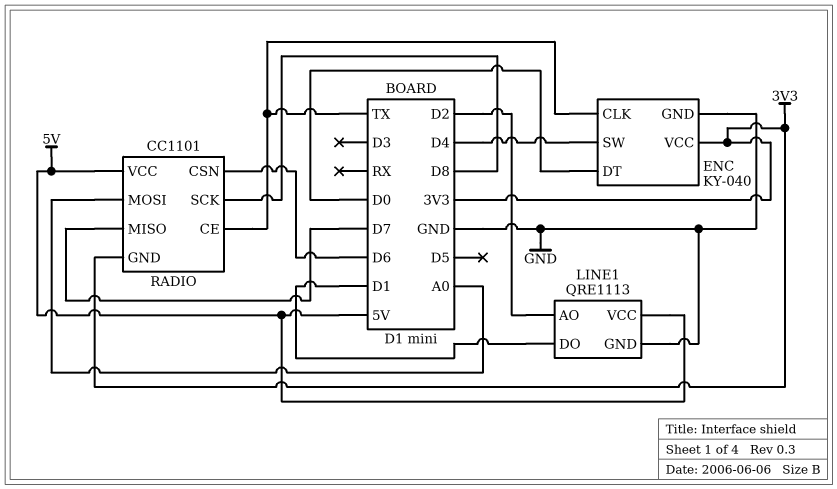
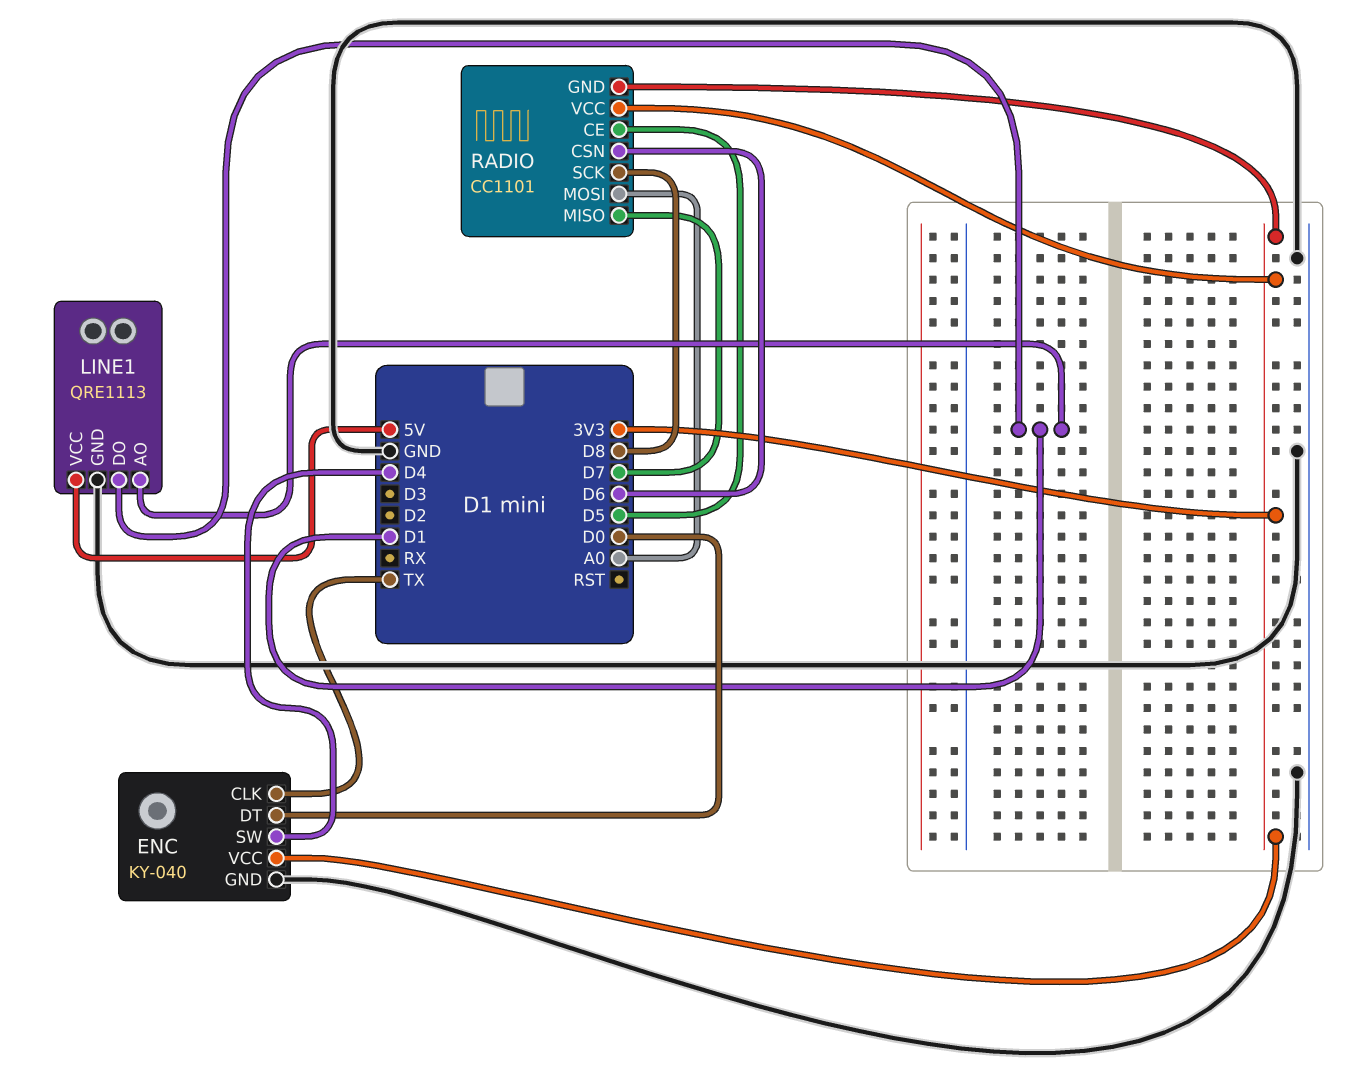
LINE1 pin AO: D2 -> D1
RADIO pin CE: TX -> D5
RADIO pin VCC: 5V -> 3V3

